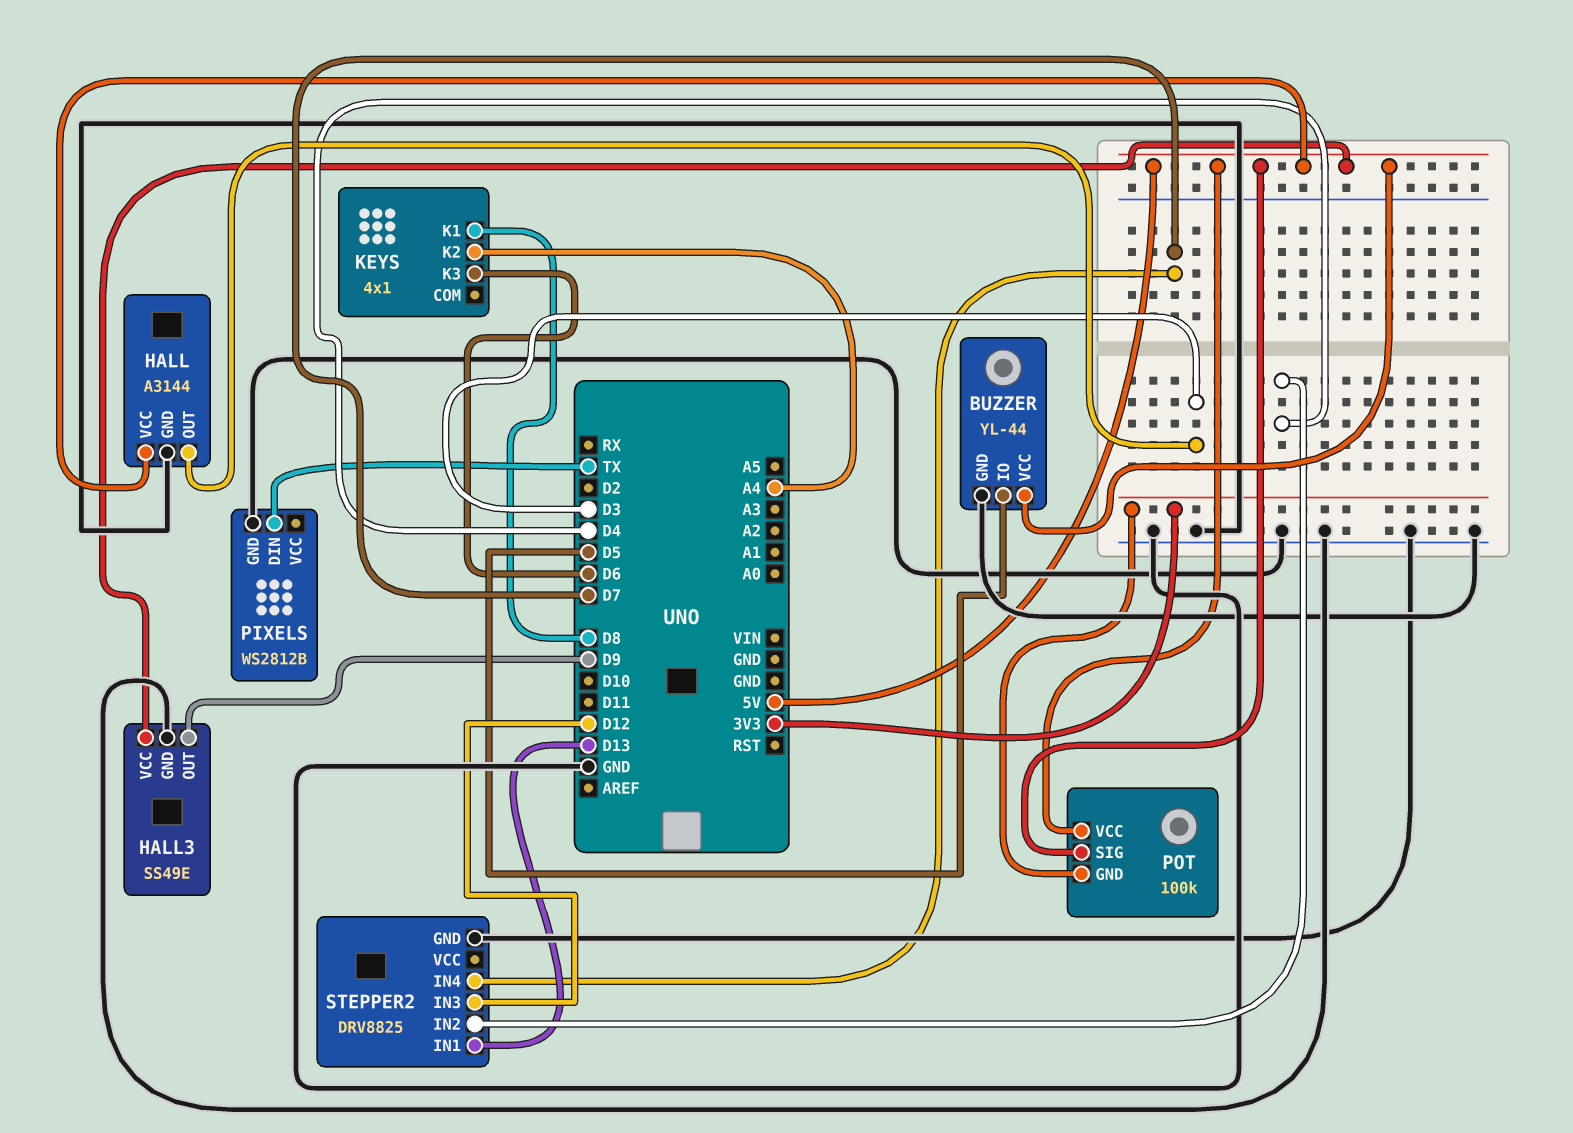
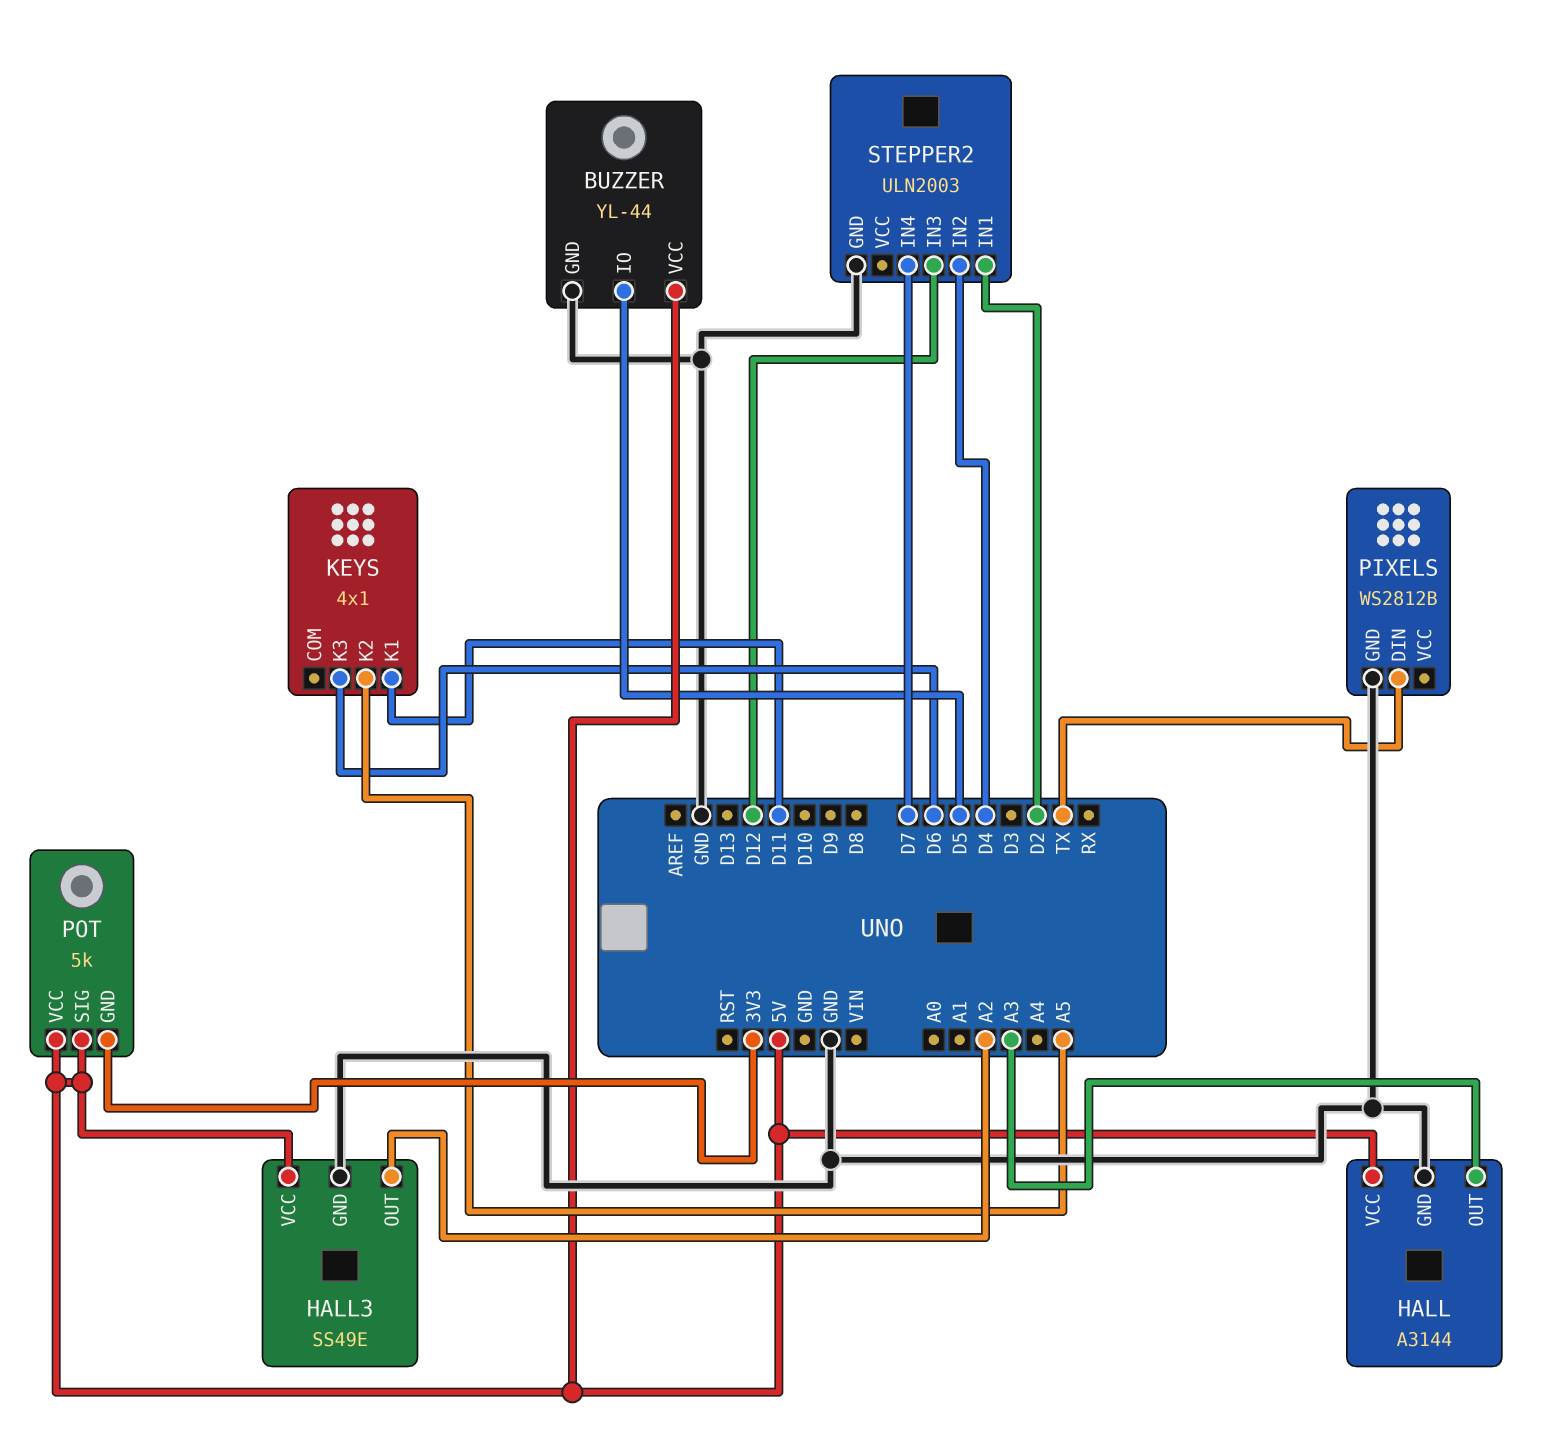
HALL pin OUT: D3 -> A3
HALL3 pin OUT: D9 -> A2
KEYS pin K1: D8 -> D11
KEYS pin K2: A4 -> A5
POT: 100k -> 5k
STEPPER2: DRV8825 -> ULN2003
STEPPER2 pin IN1: D13 -> D2

